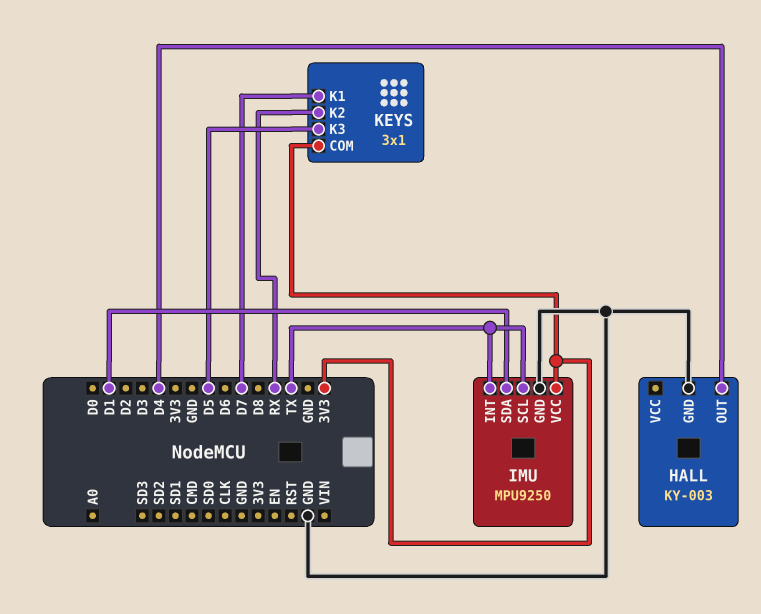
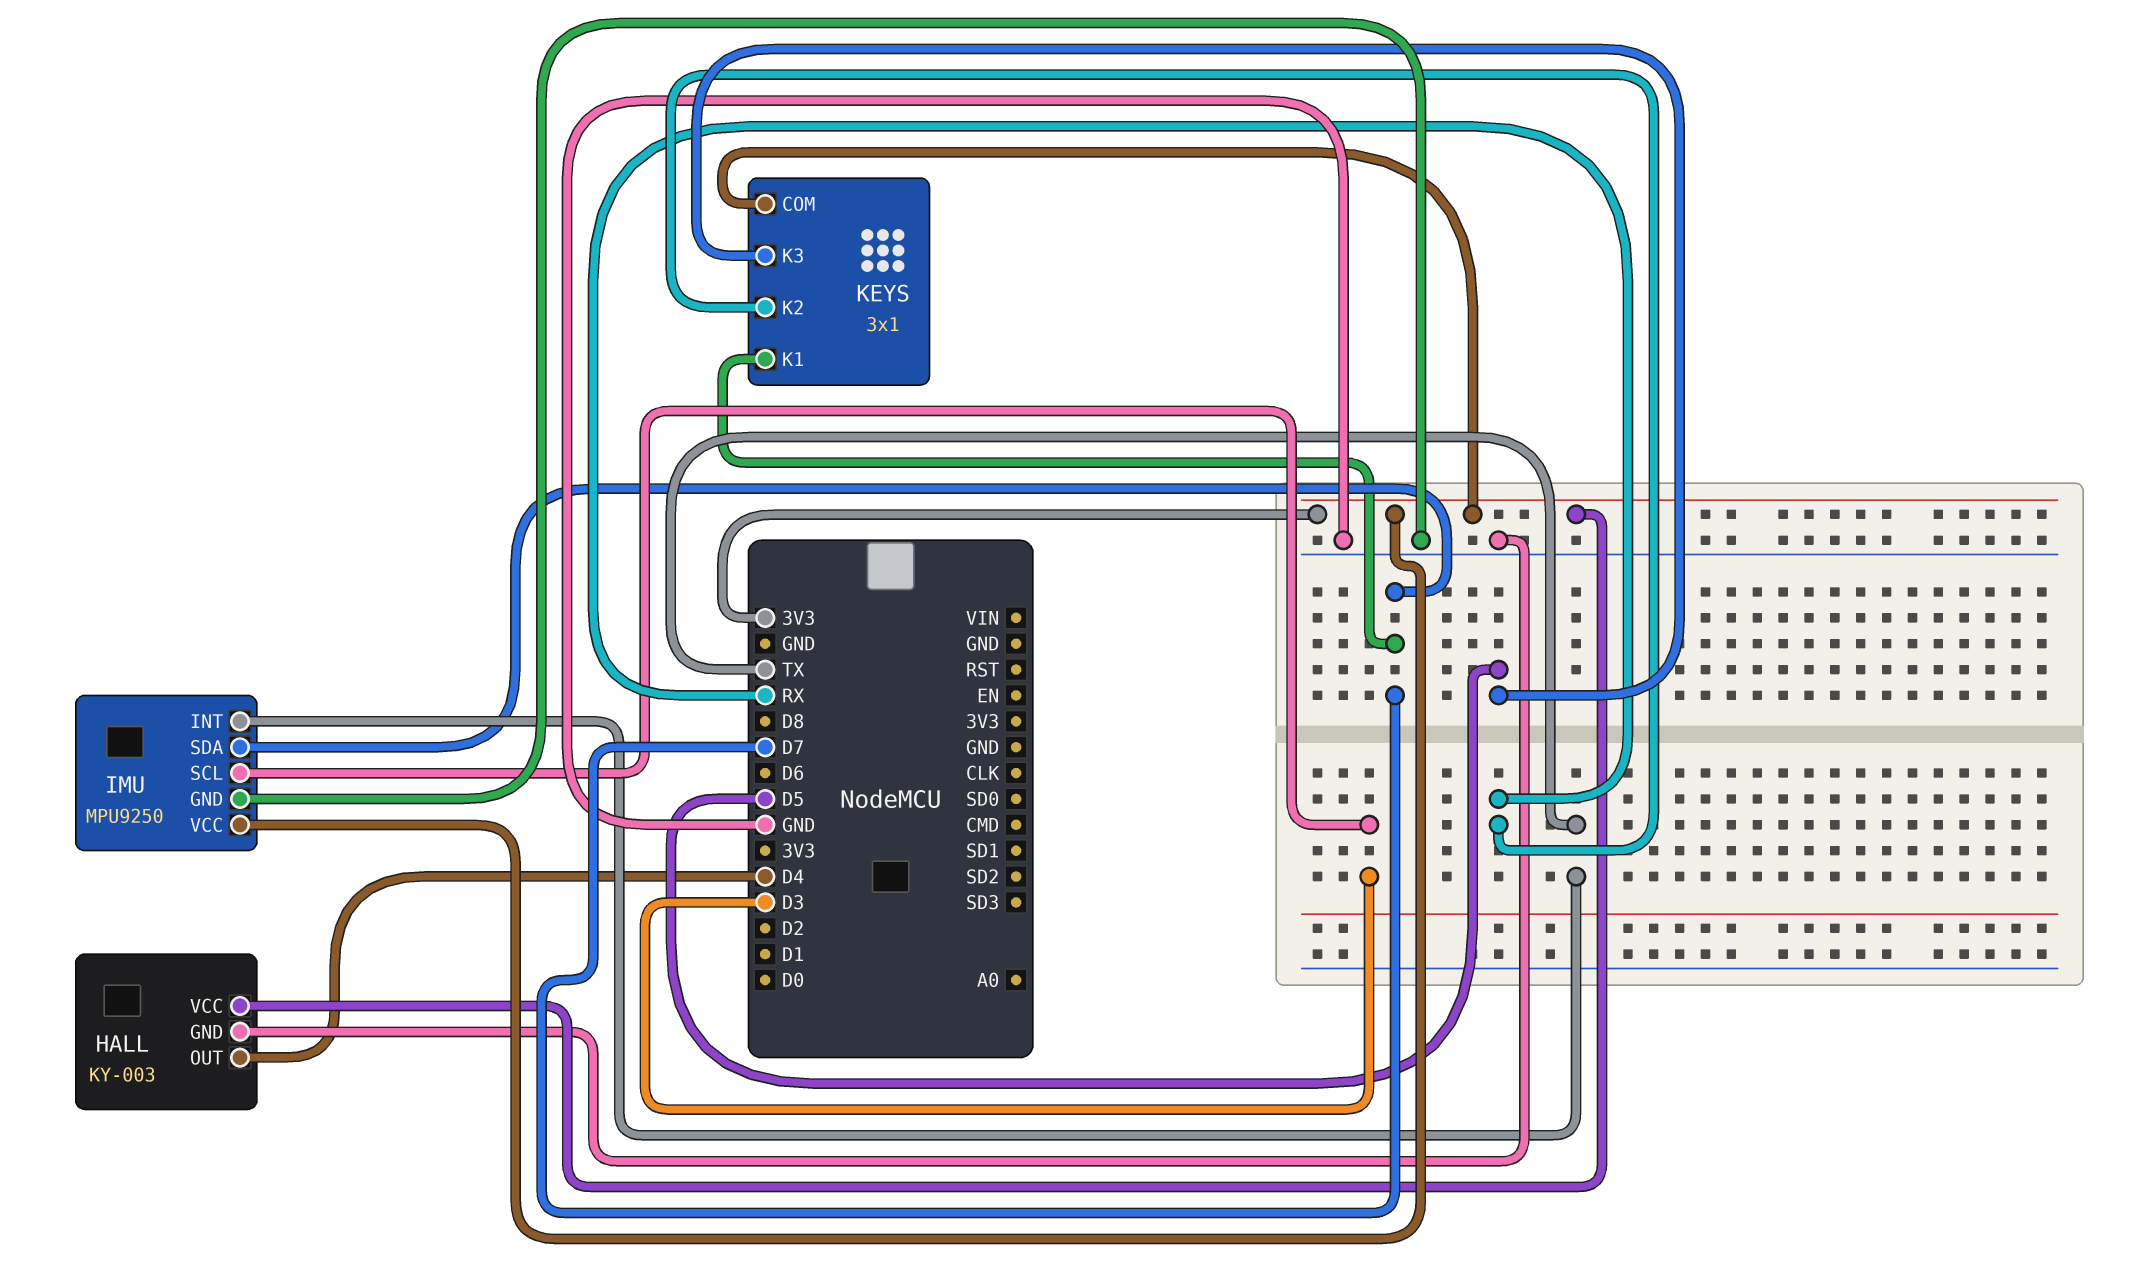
HALL pin VCC: none -> 3V3
IMU pin SCL: TX -> D3
IMU pin SDA: D1 -> D7

